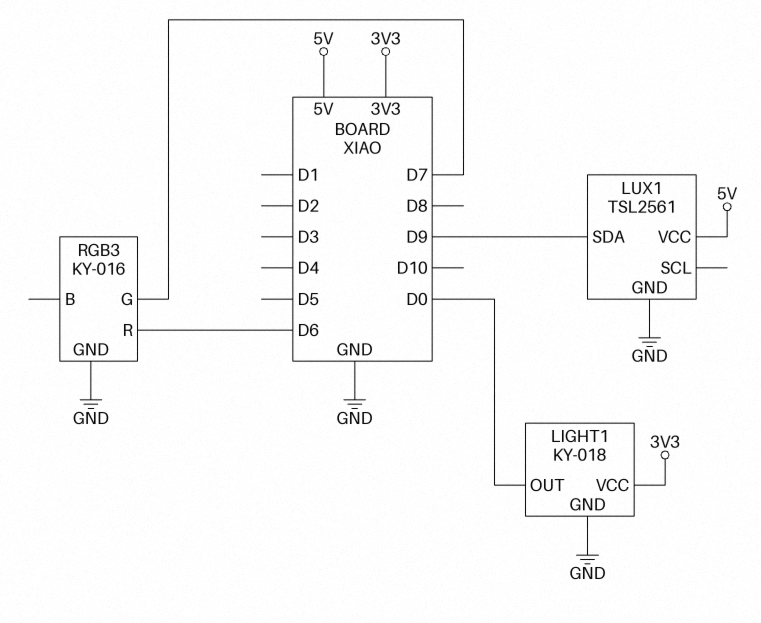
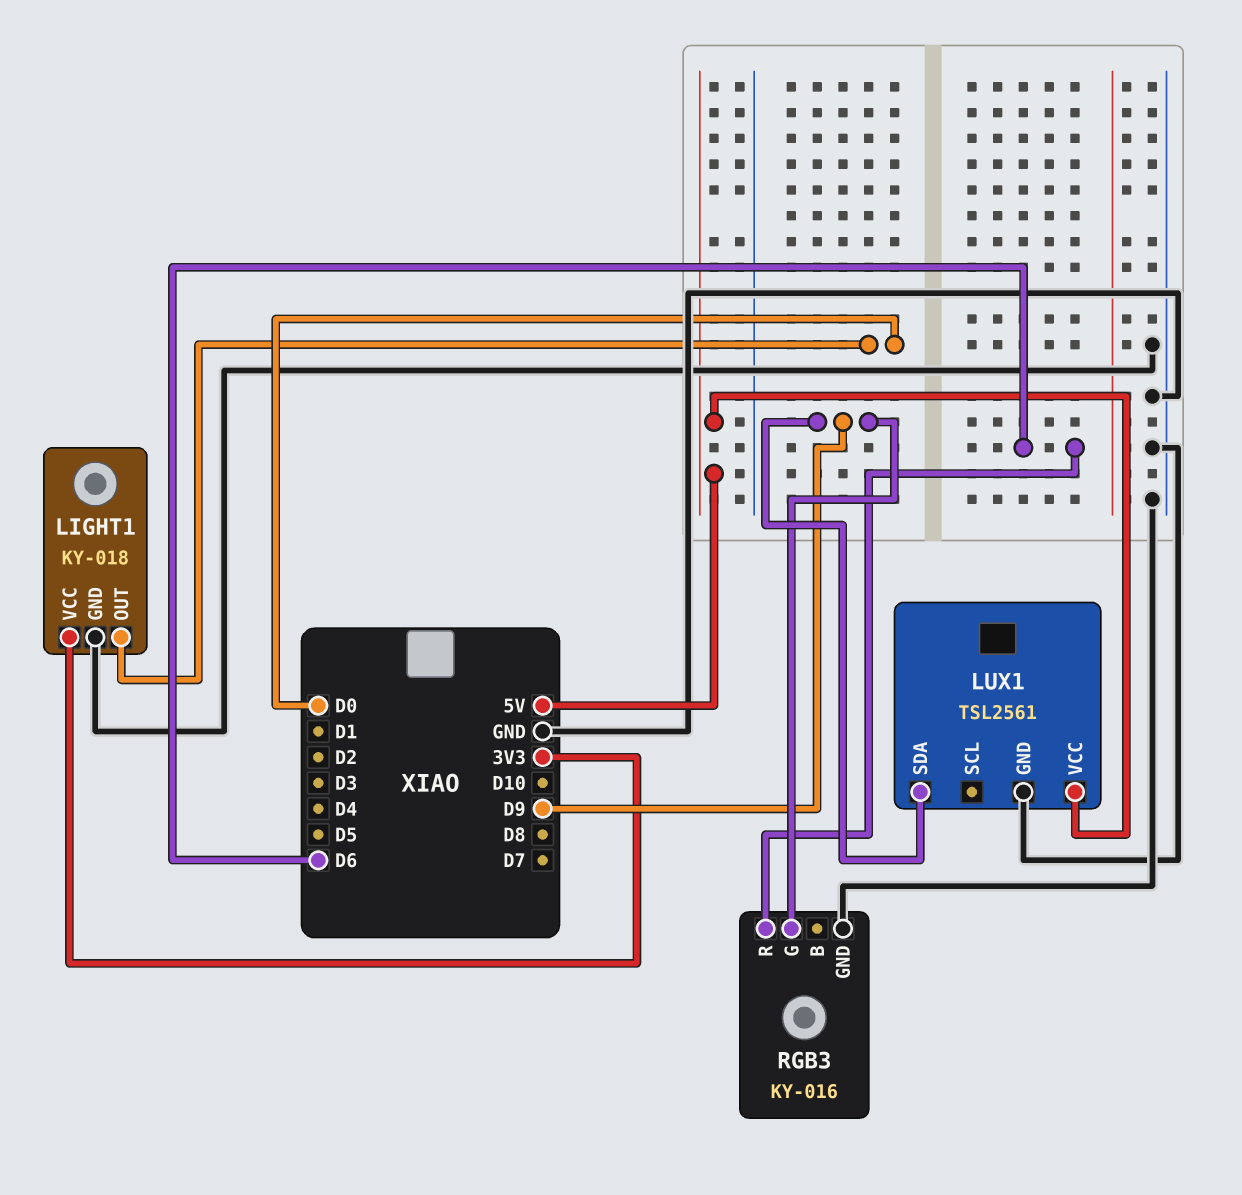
RGB3 pin G: D7 -> D9

